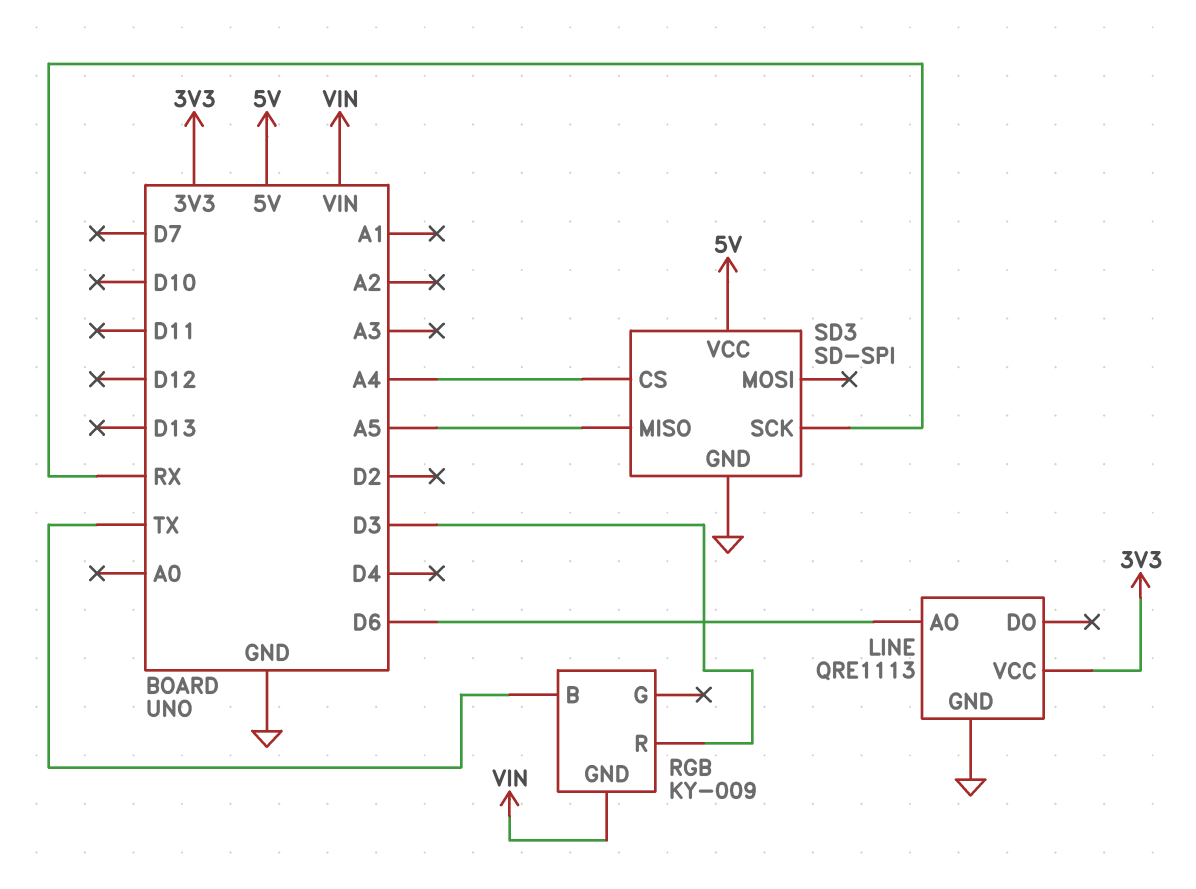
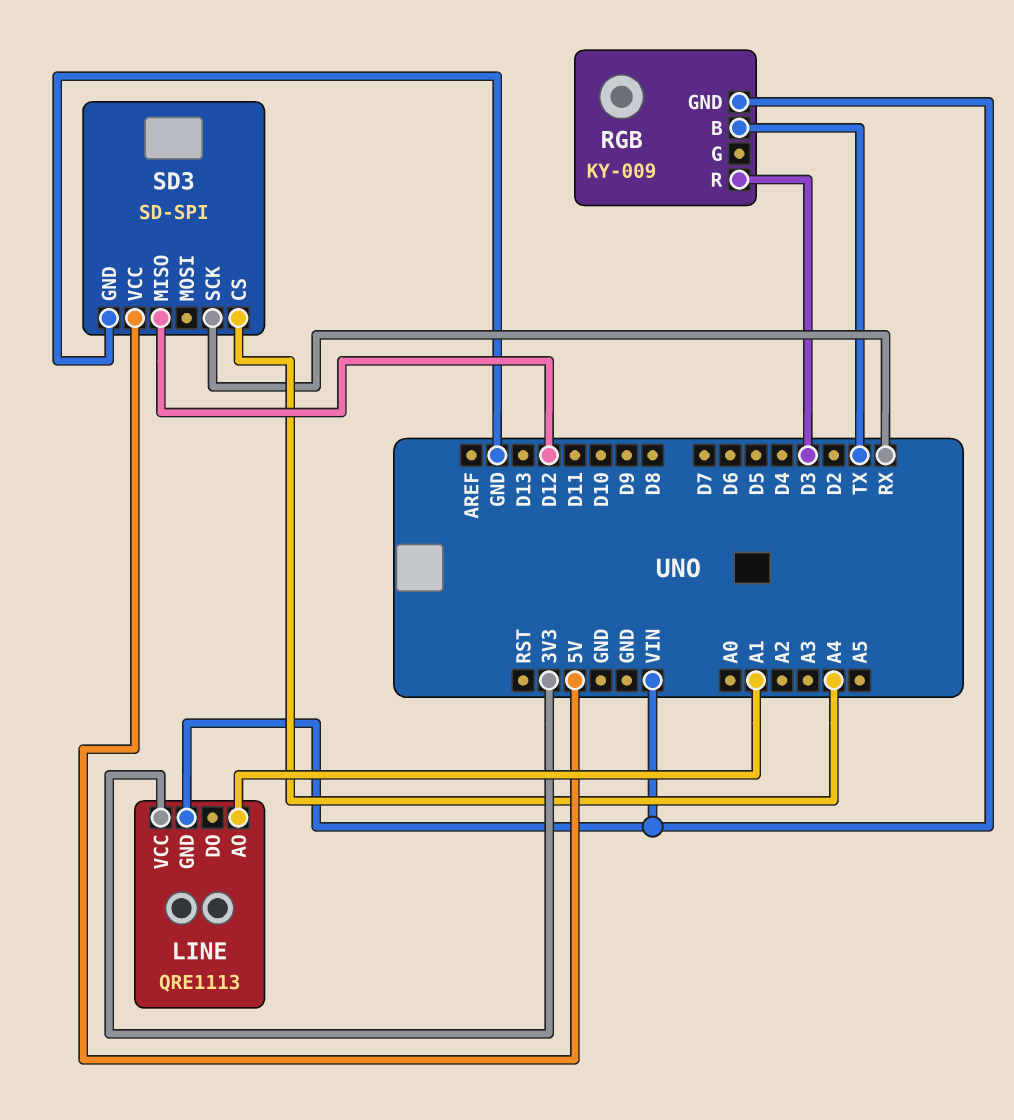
LINE pin AO: D6 -> A1
LINE pin GND: GND -> VIN
SD3 pin MISO: A5 -> D12

